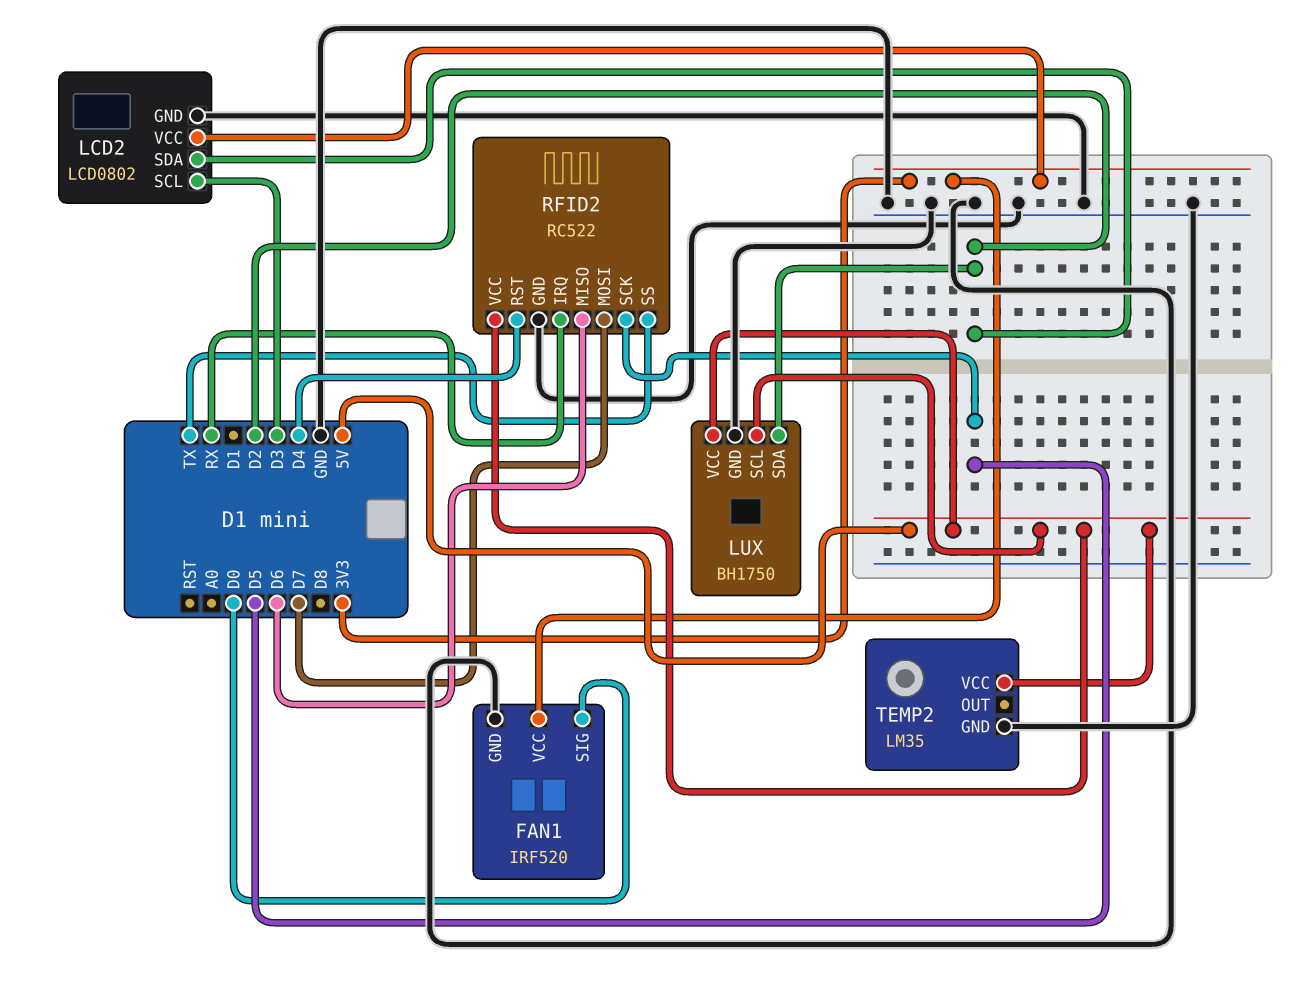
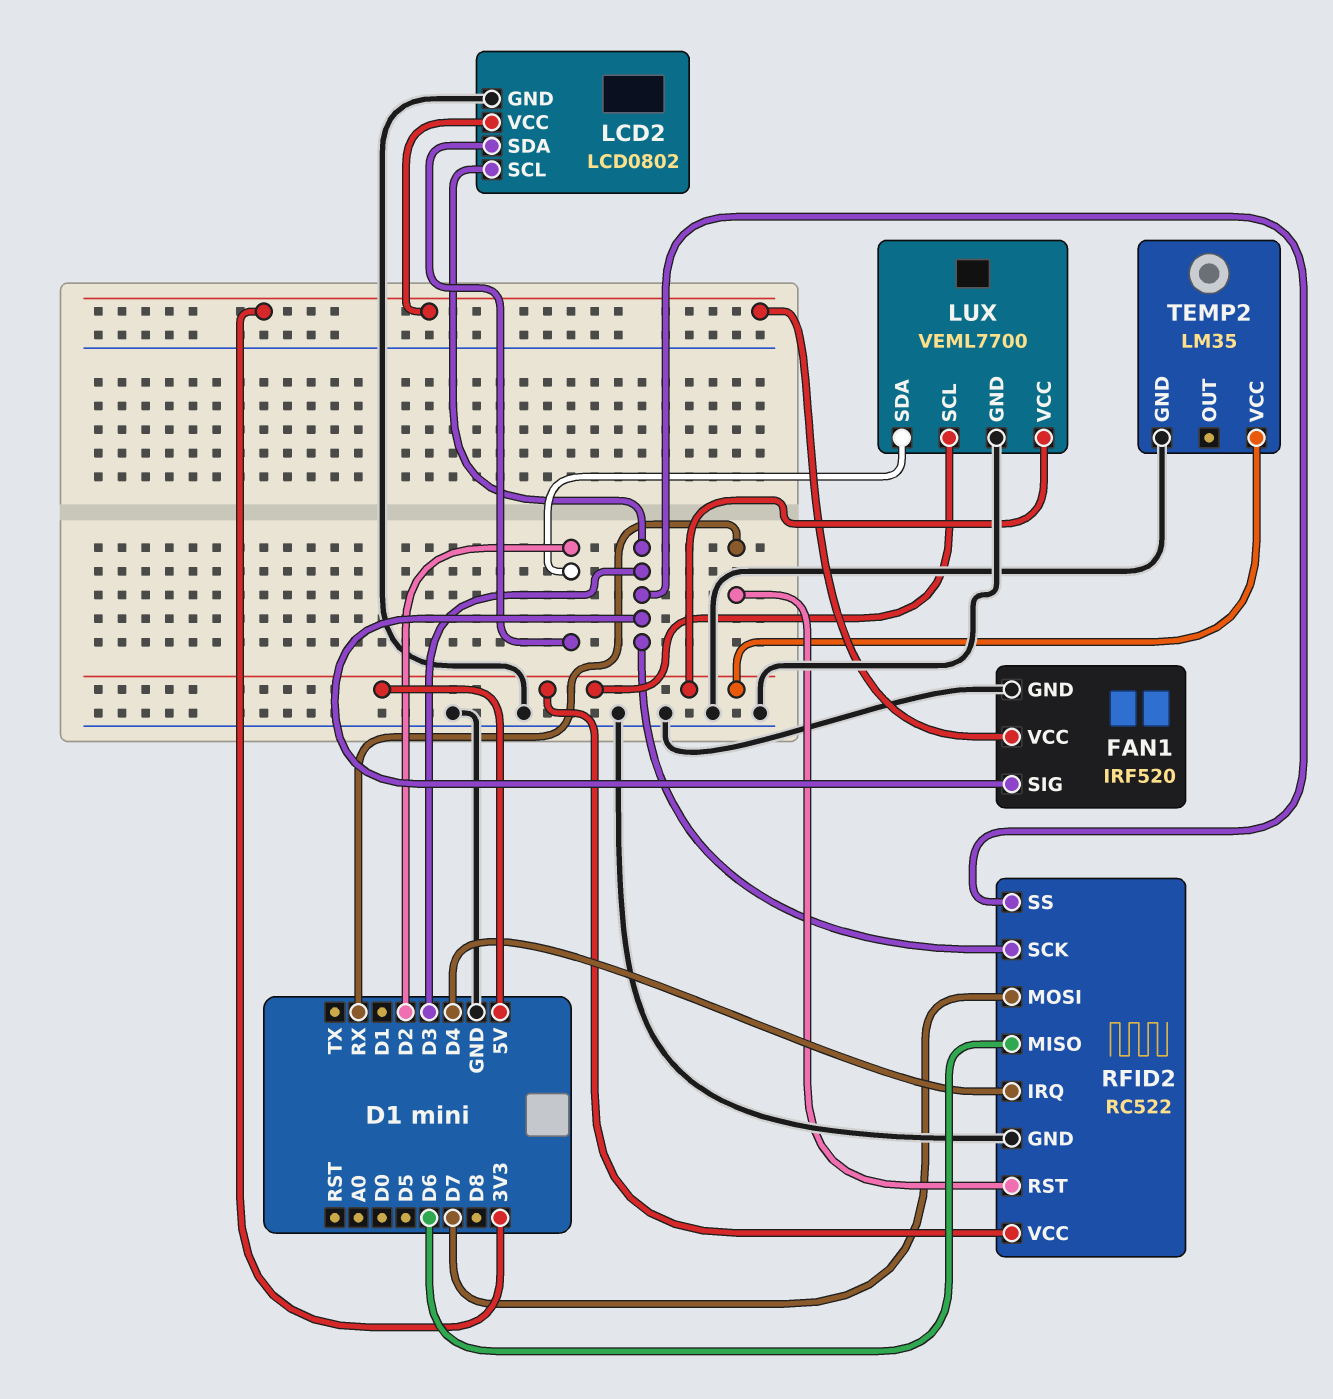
FAN1 pin SIG: D0 -> D3
LUX: BH1750 -> VEML7700
RFID2 pin IRQ: RX -> D4
RFID2 pin RST: D4 -> RX
RFID2 pin SCK: D5 -> D3
RFID2 pin SS: TX -> D3

